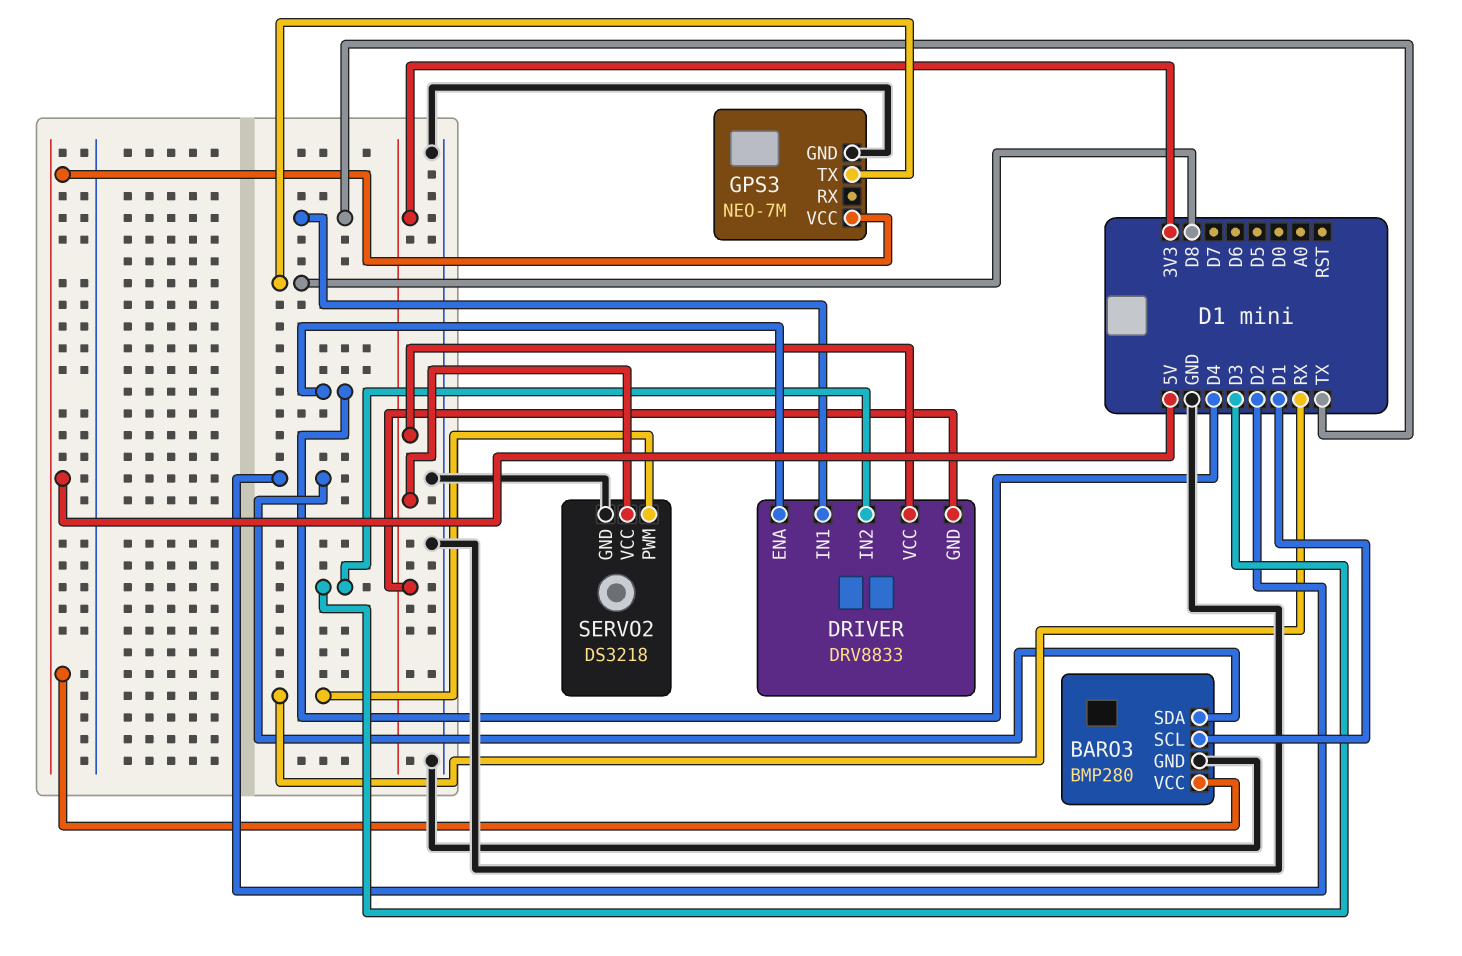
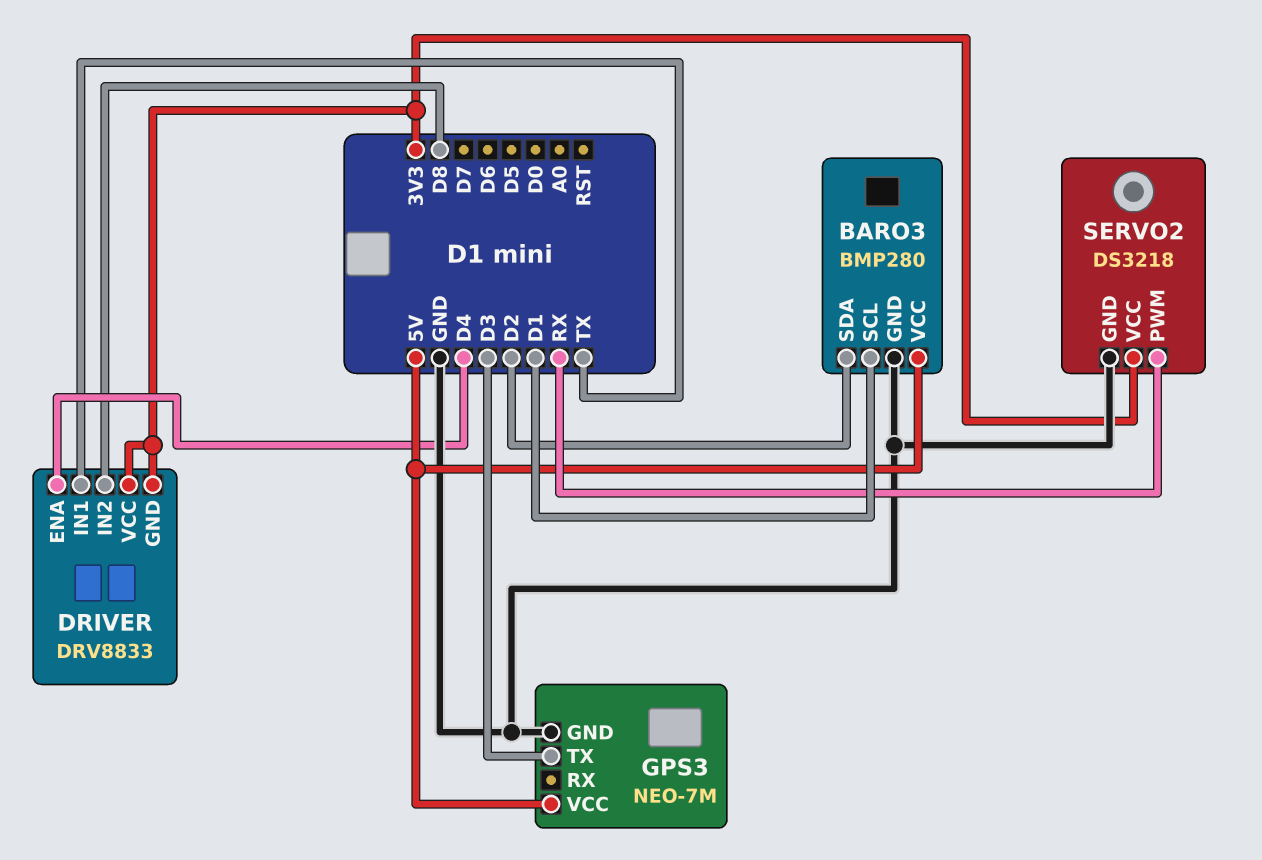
DRIVER pin IN2: D3 -> D8
GPS3 pin TX: D8 -> D3

